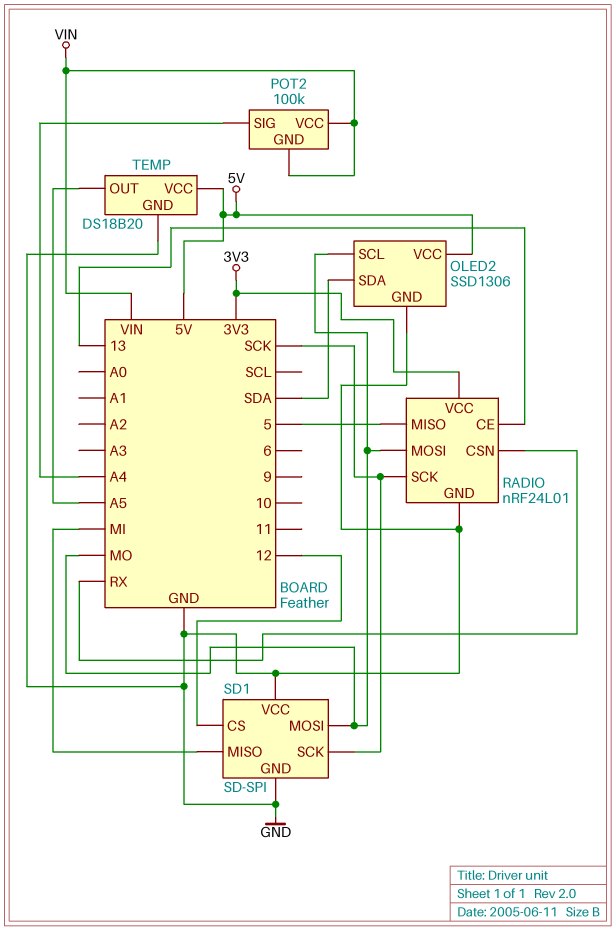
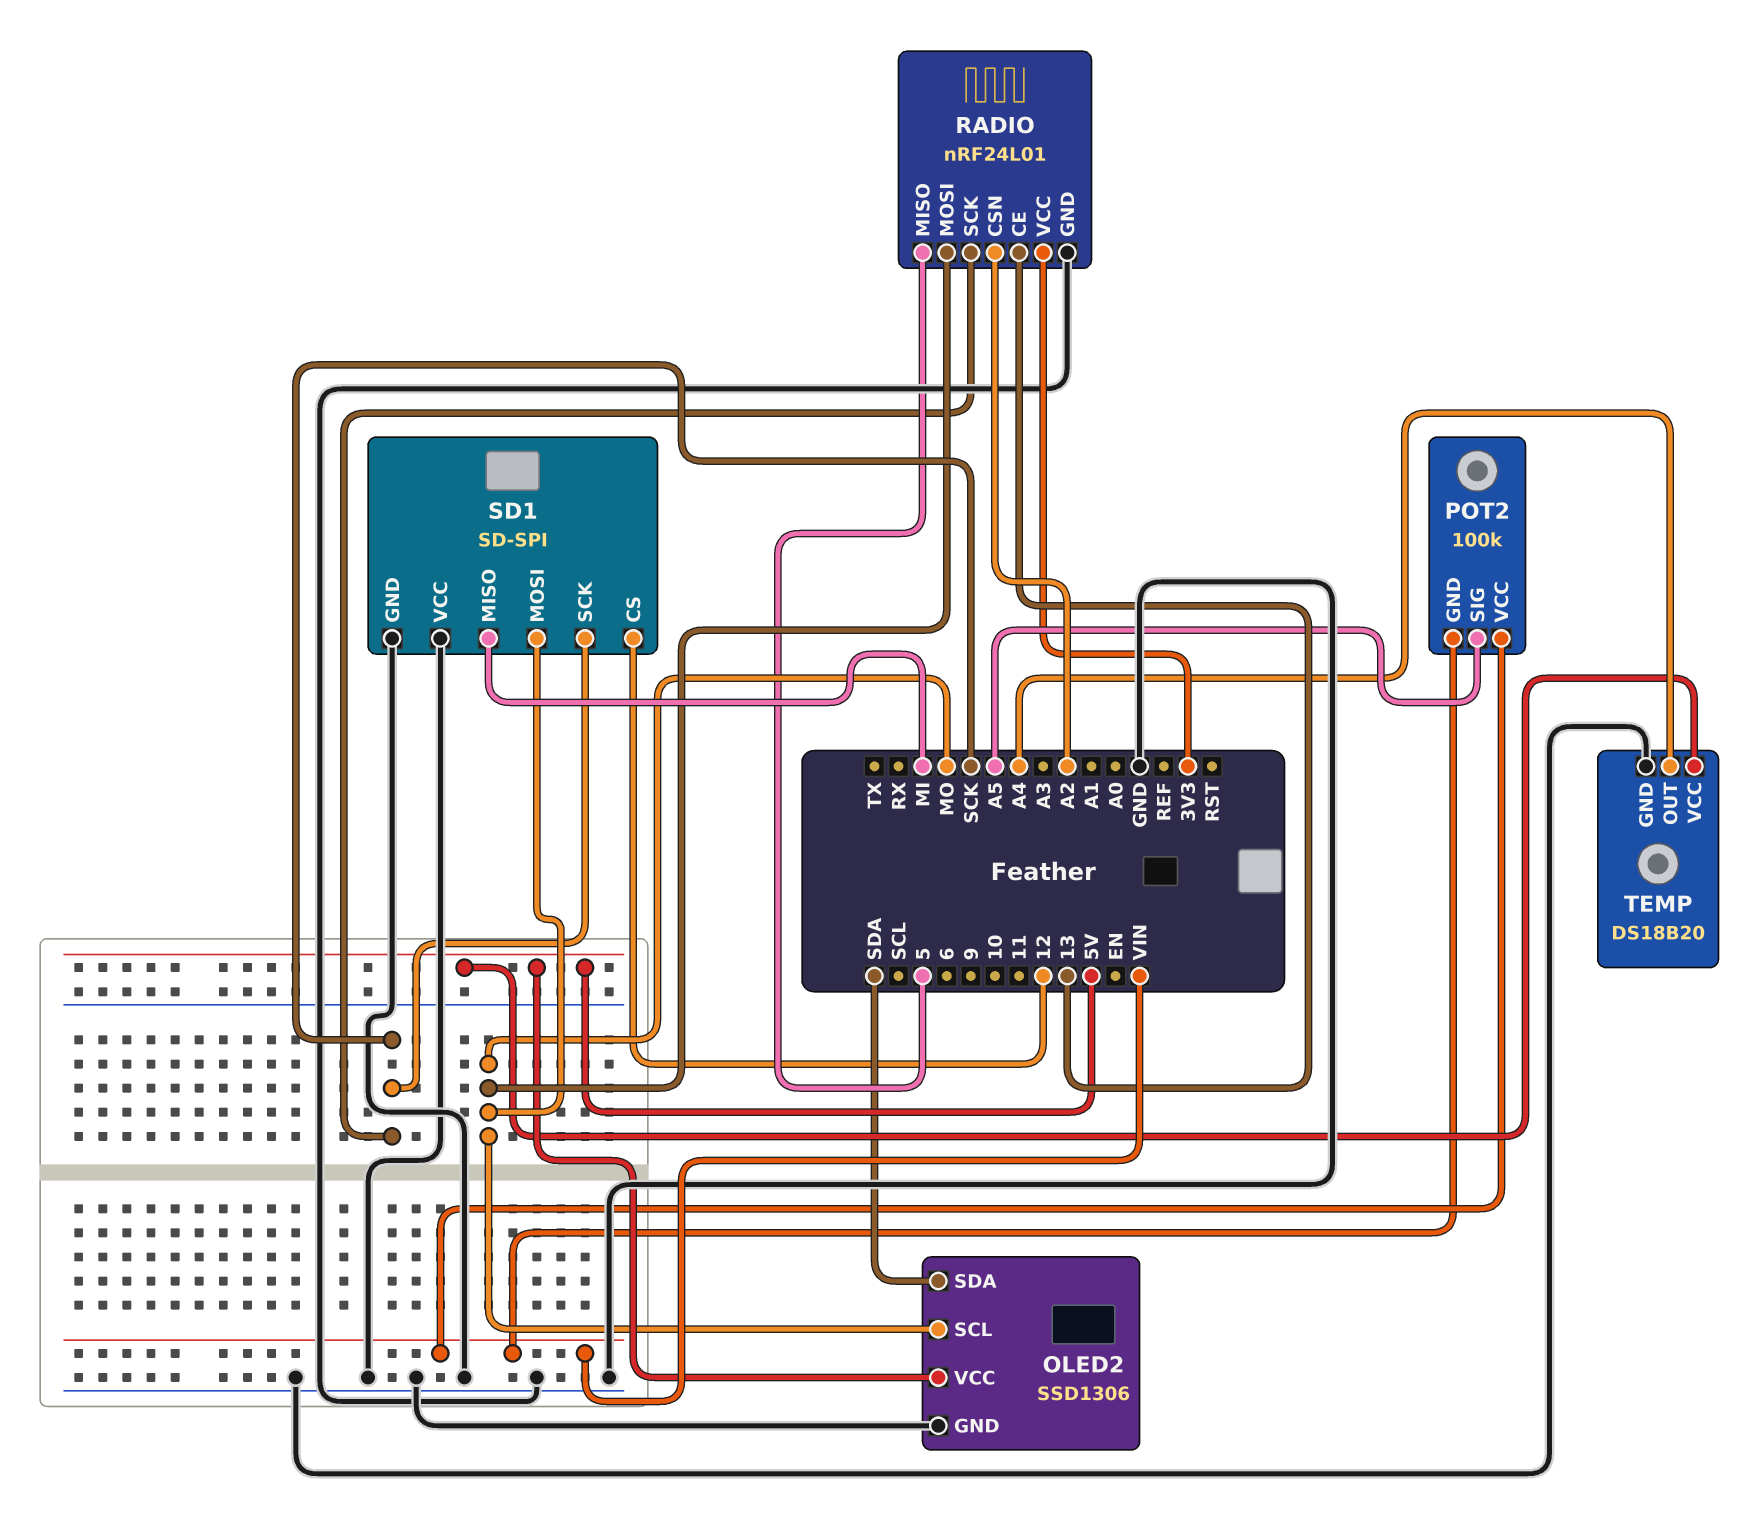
POT2 pin SIG: A4 -> A5
RADIO pin CSN: RX -> A2
TEMP pin OUT: A5 -> A4

